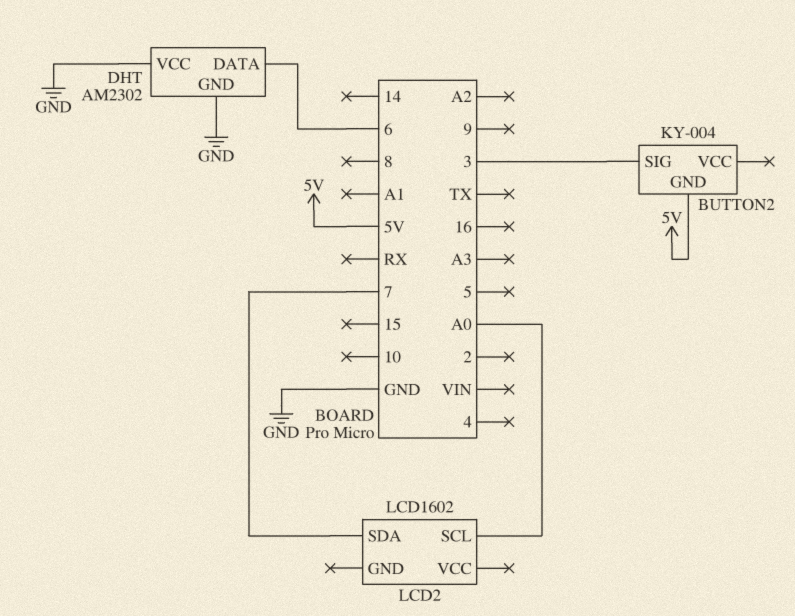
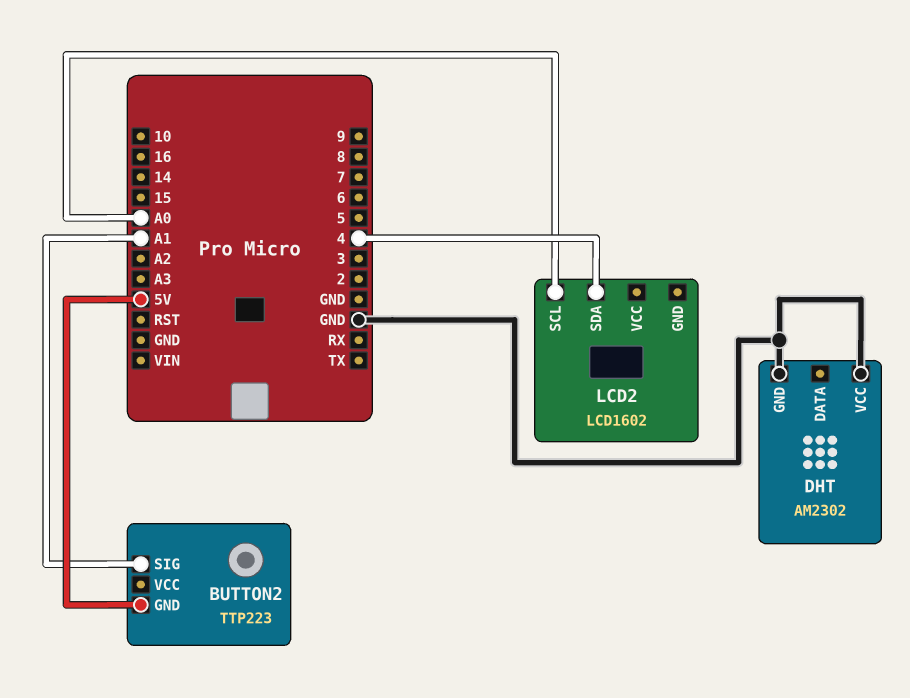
BUTTON2: KY-004 -> TTP223
BUTTON2 pin SIG: 3 -> A1
DHT pin DATA: 6 -> none
LCD2 pin SDA: 7 -> 4

